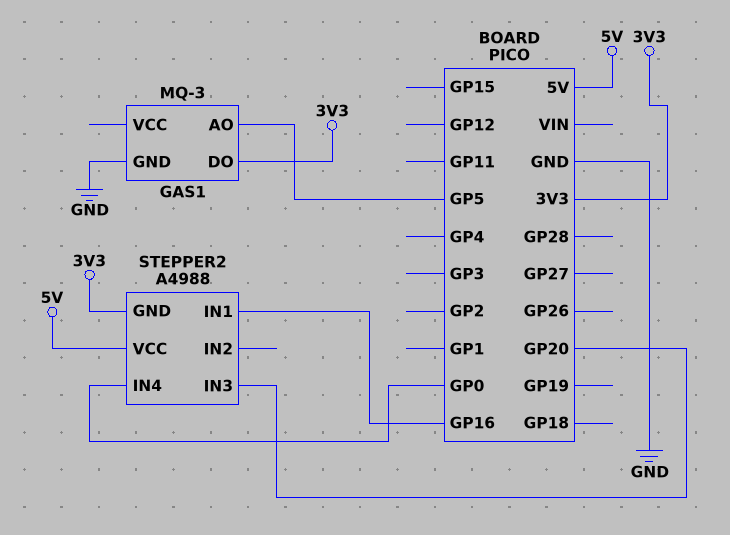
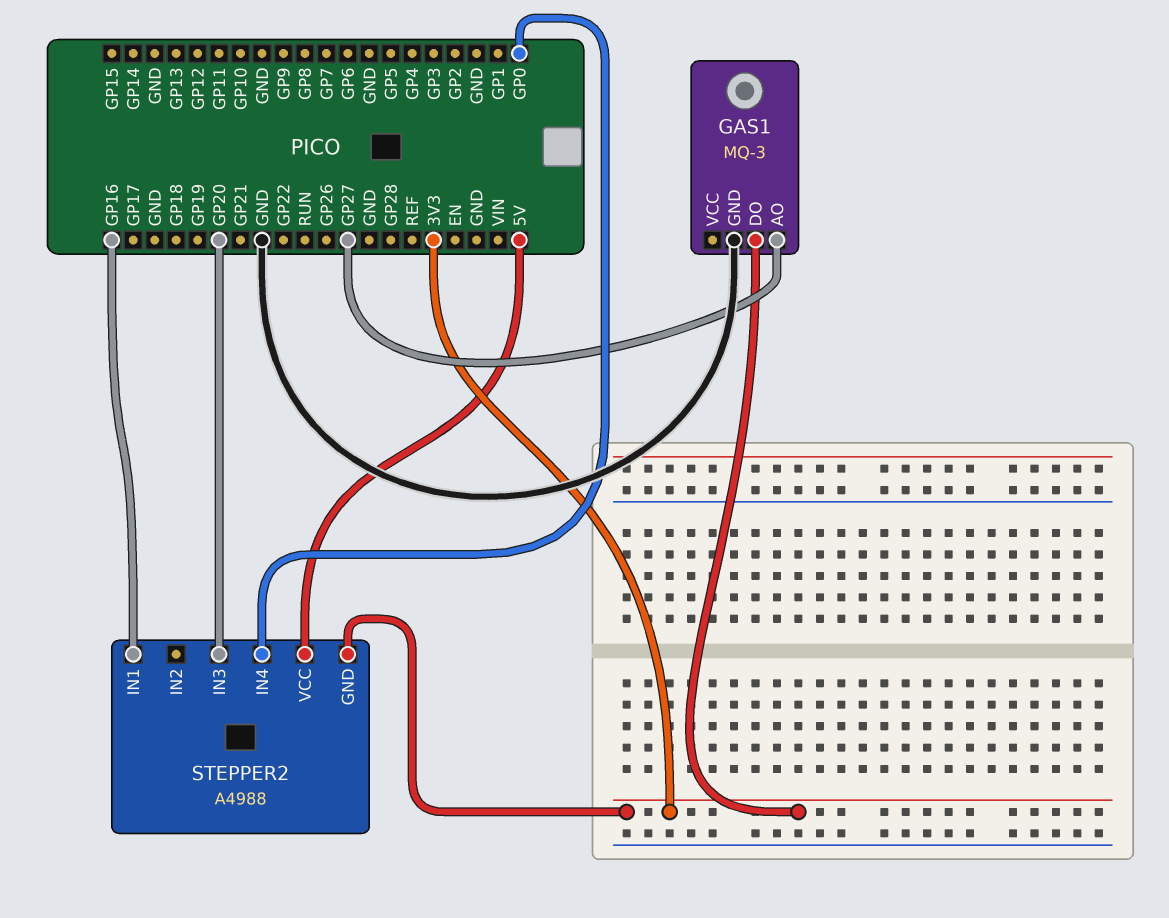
GAS1 pin AO: GP5 -> GP27

